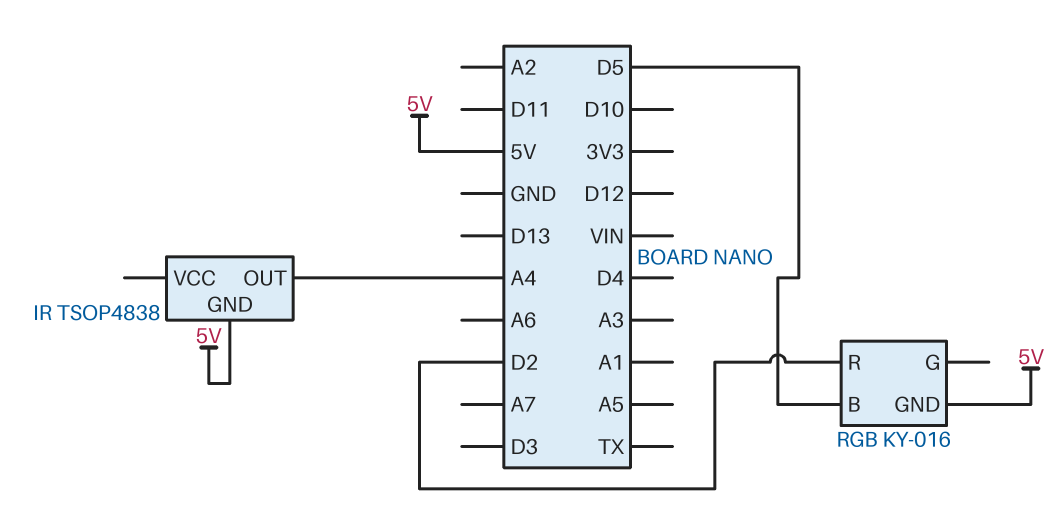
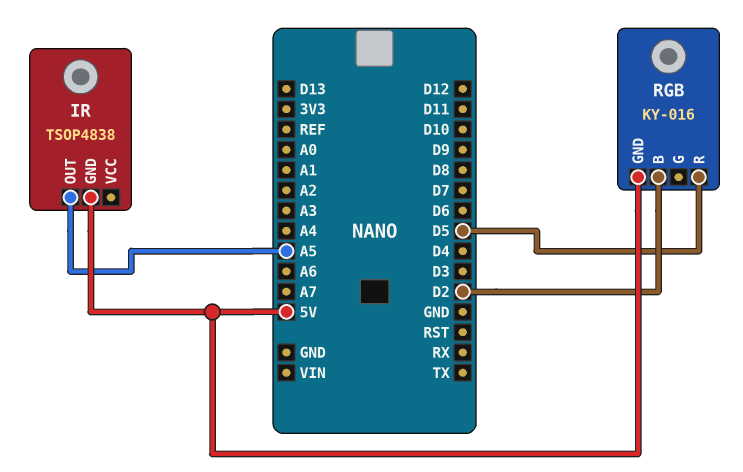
IR pin OUT: A4 -> A5
RGB pin B: D5 -> D2
RGB pin R: D2 -> D5

